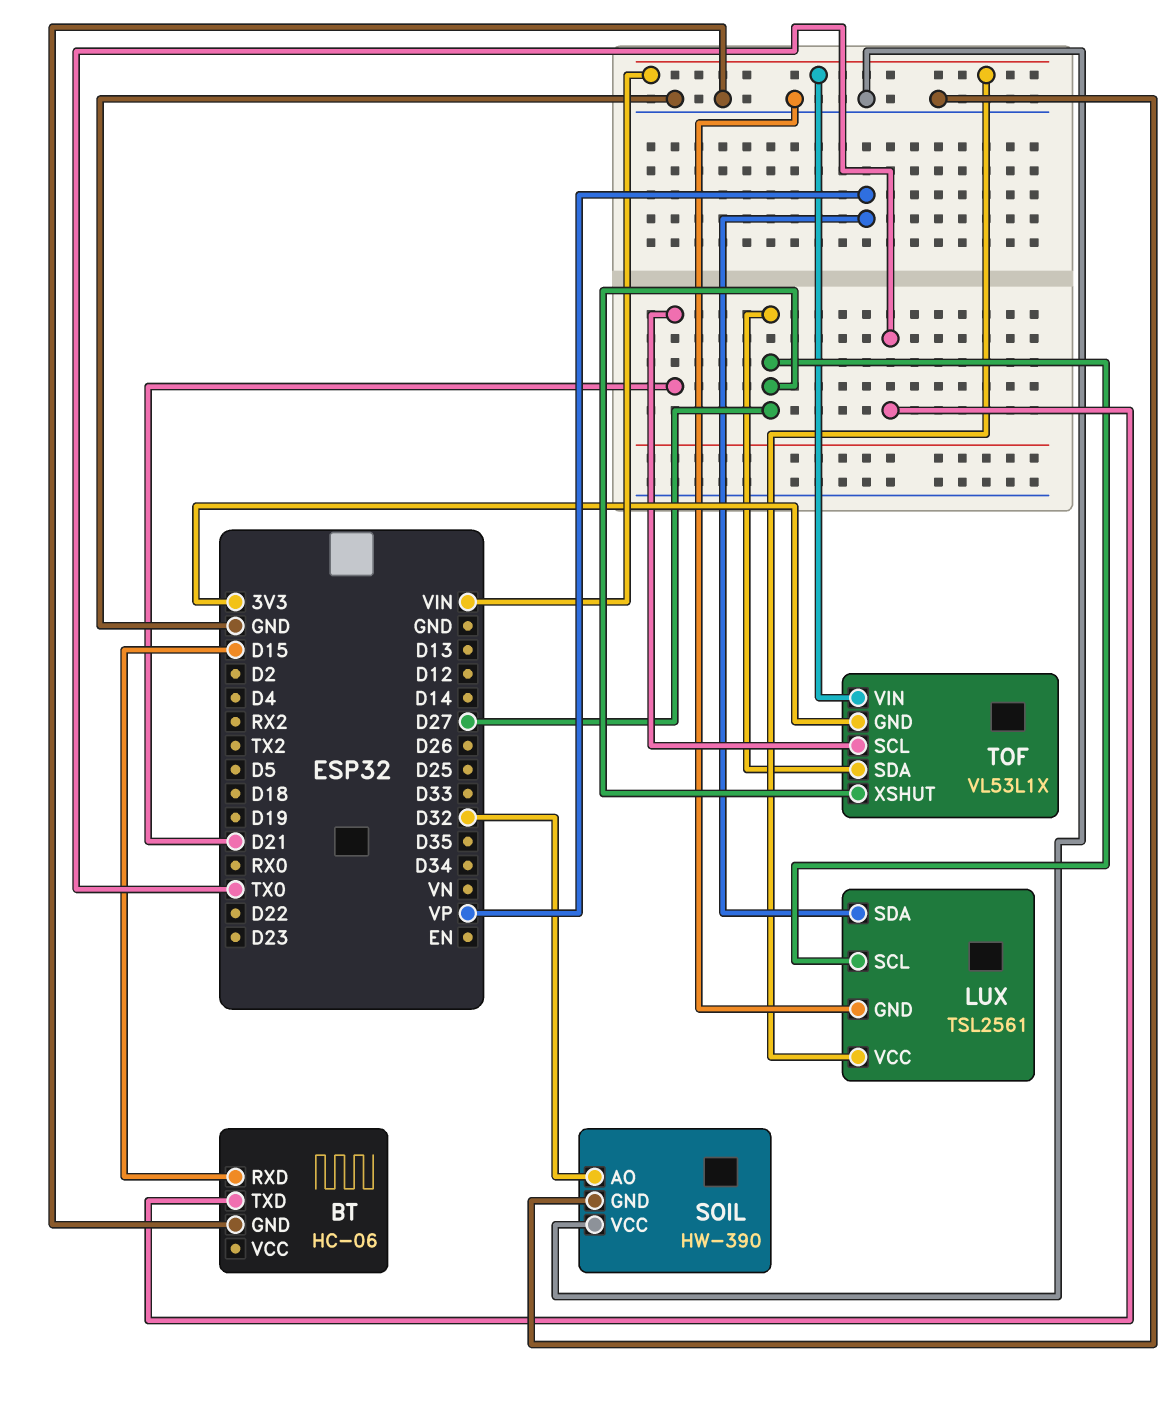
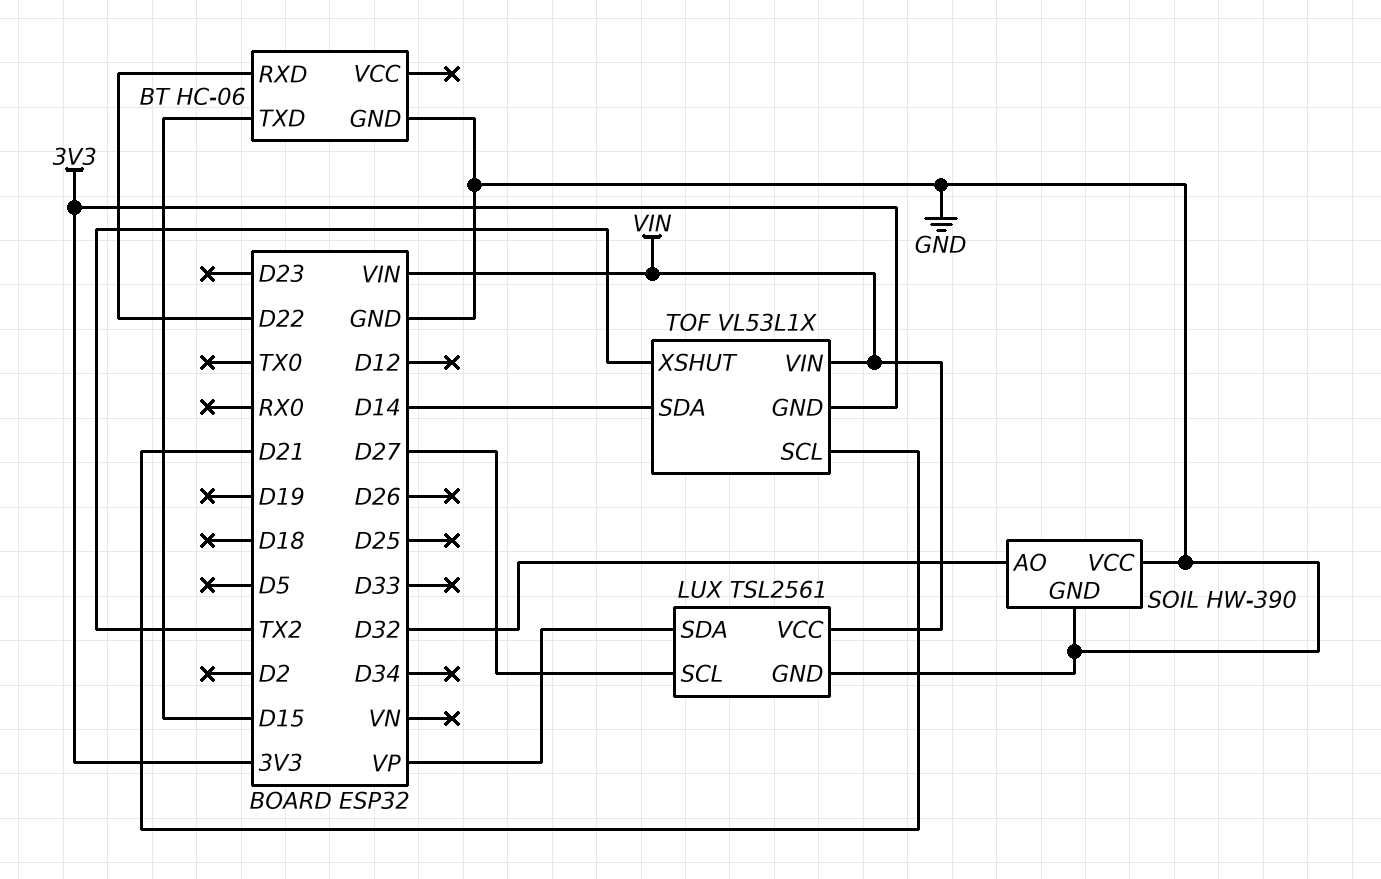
BT pin RXD: D15 -> D22
BT pin TXD: TX0 -> D15
TOF pin SDA: D27 -> D14
TOF pin XSHUT: D27 -> TX2

